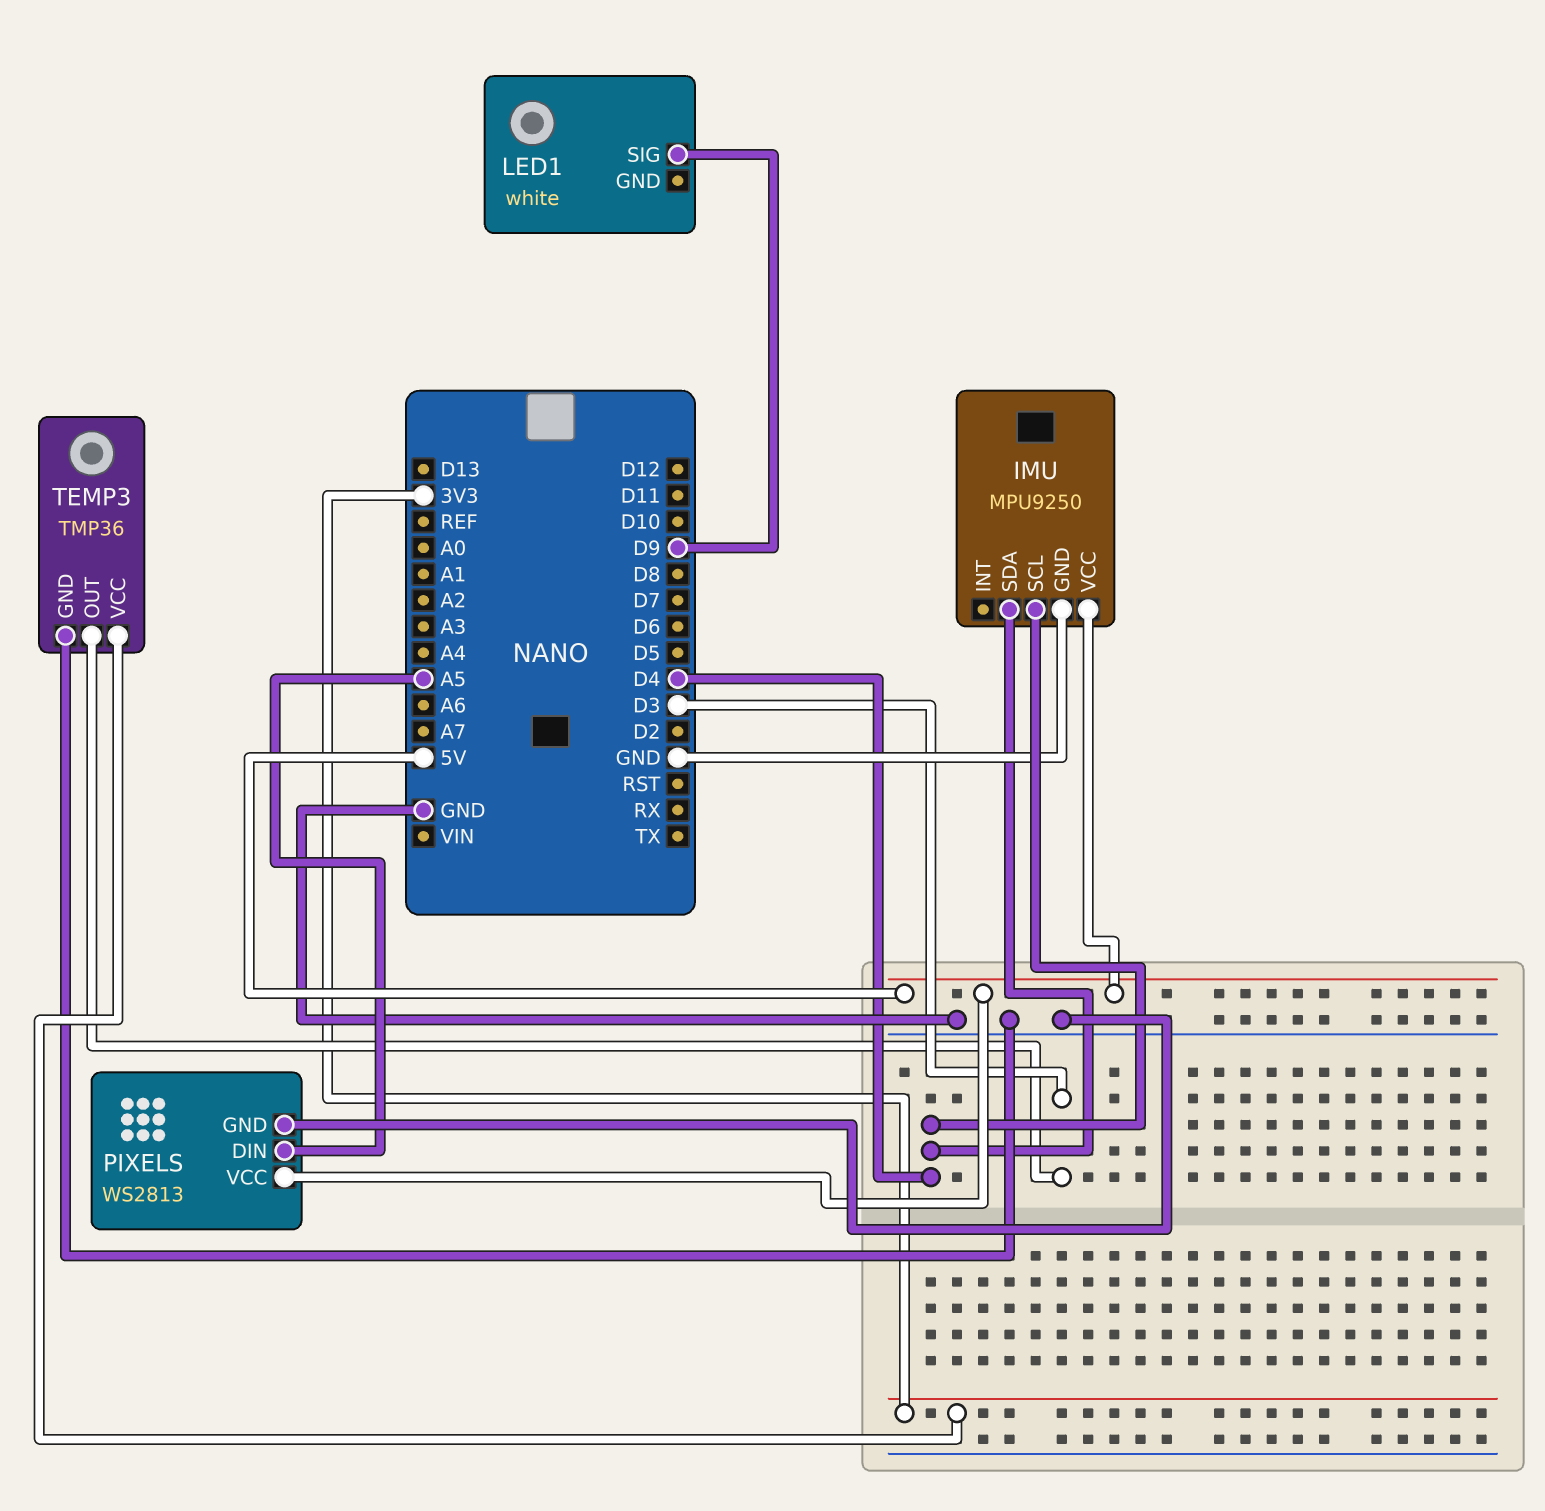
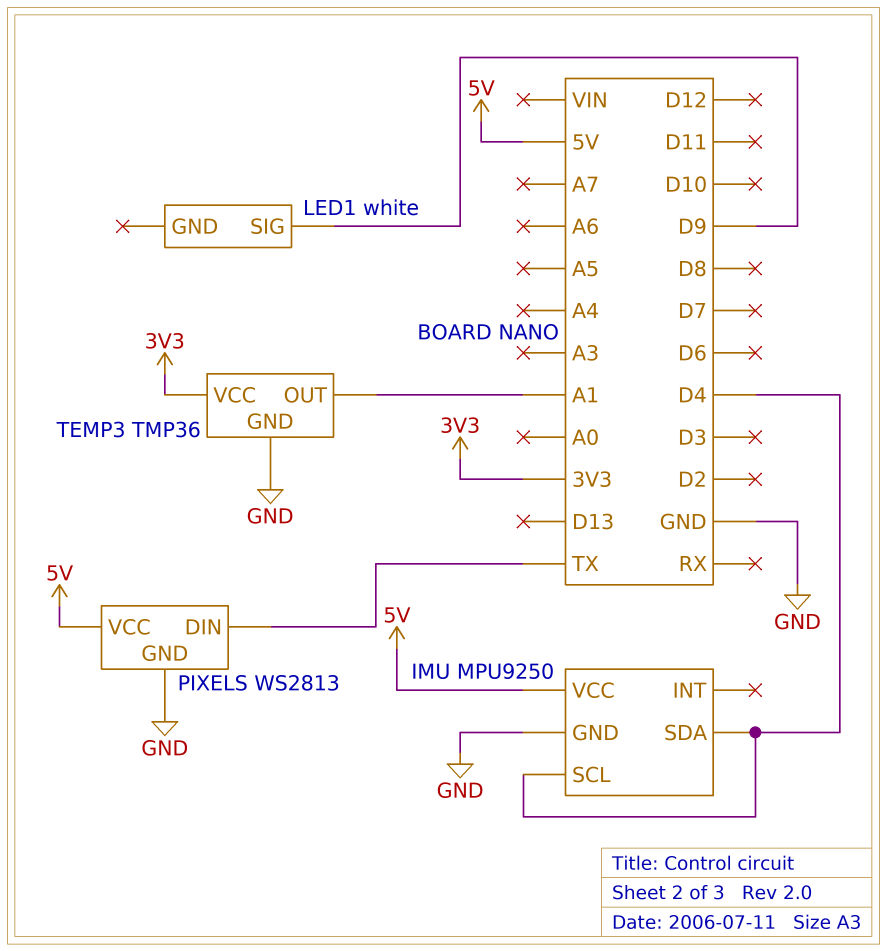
PIXELS pin DIN: A5 -> TX
TEMP3 pin OUT: D3 -> A1

